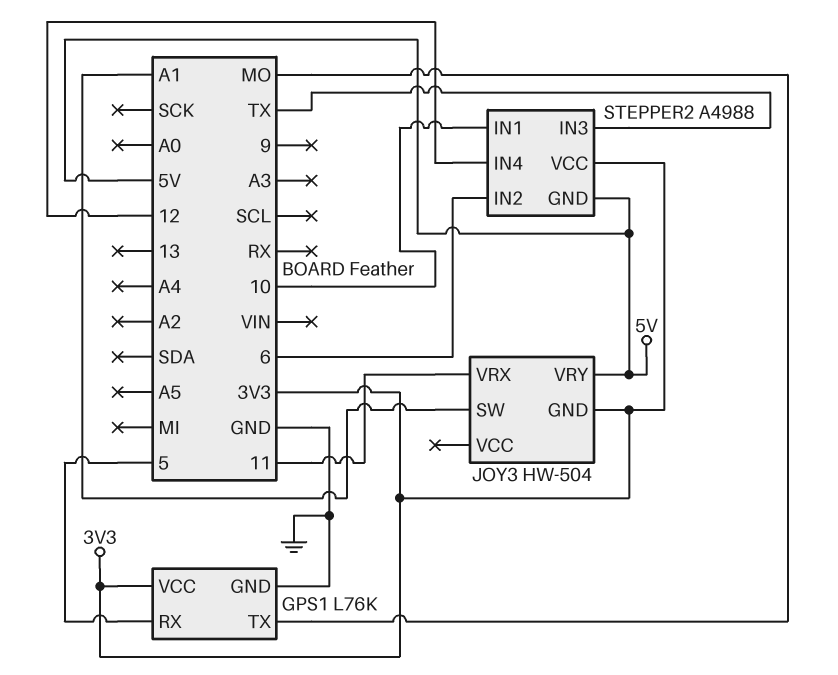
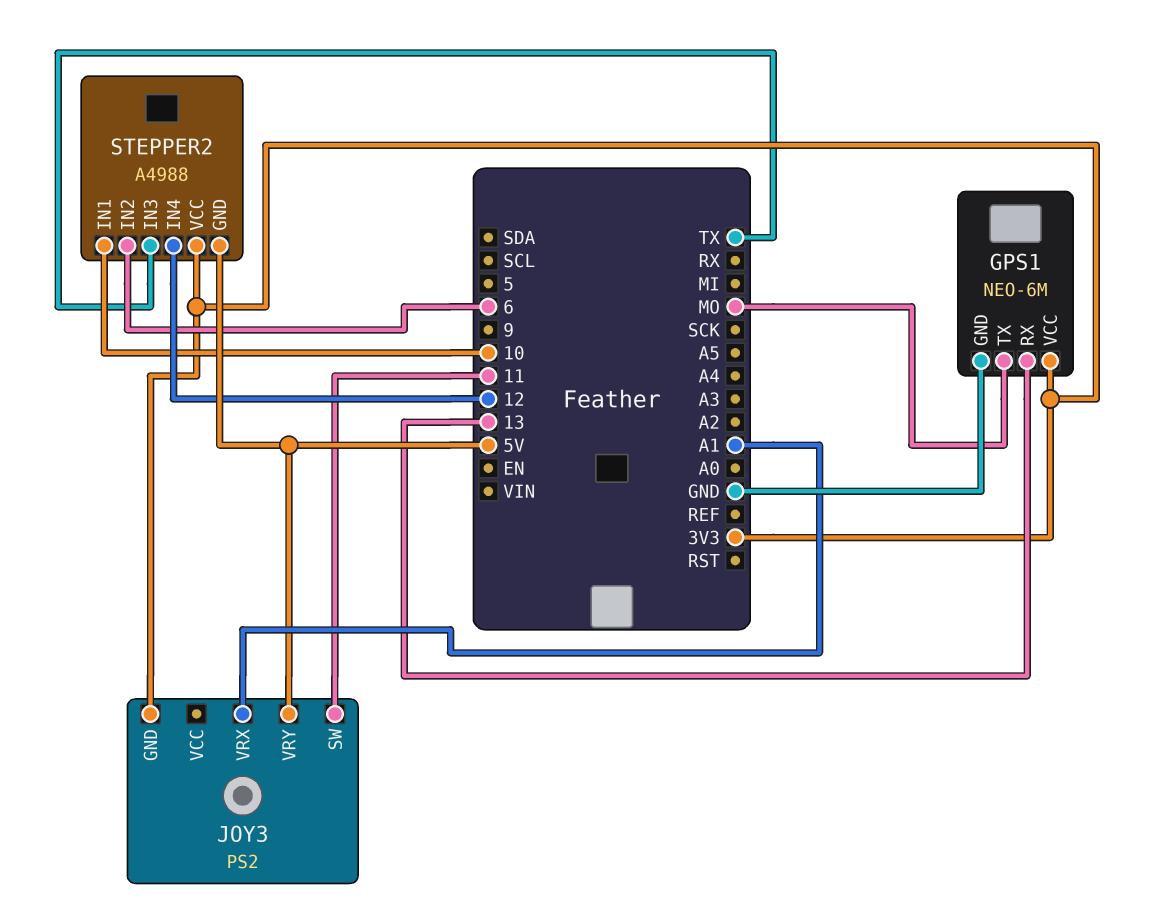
GPS1: L76K -> NEO-6M
GPS1 pin RX: 5 -> 13
JOY3: HW-504 -> PS2
JOY3 pin SW: A1 -> 11
JOY3 pin VRX: 11 -> A1

